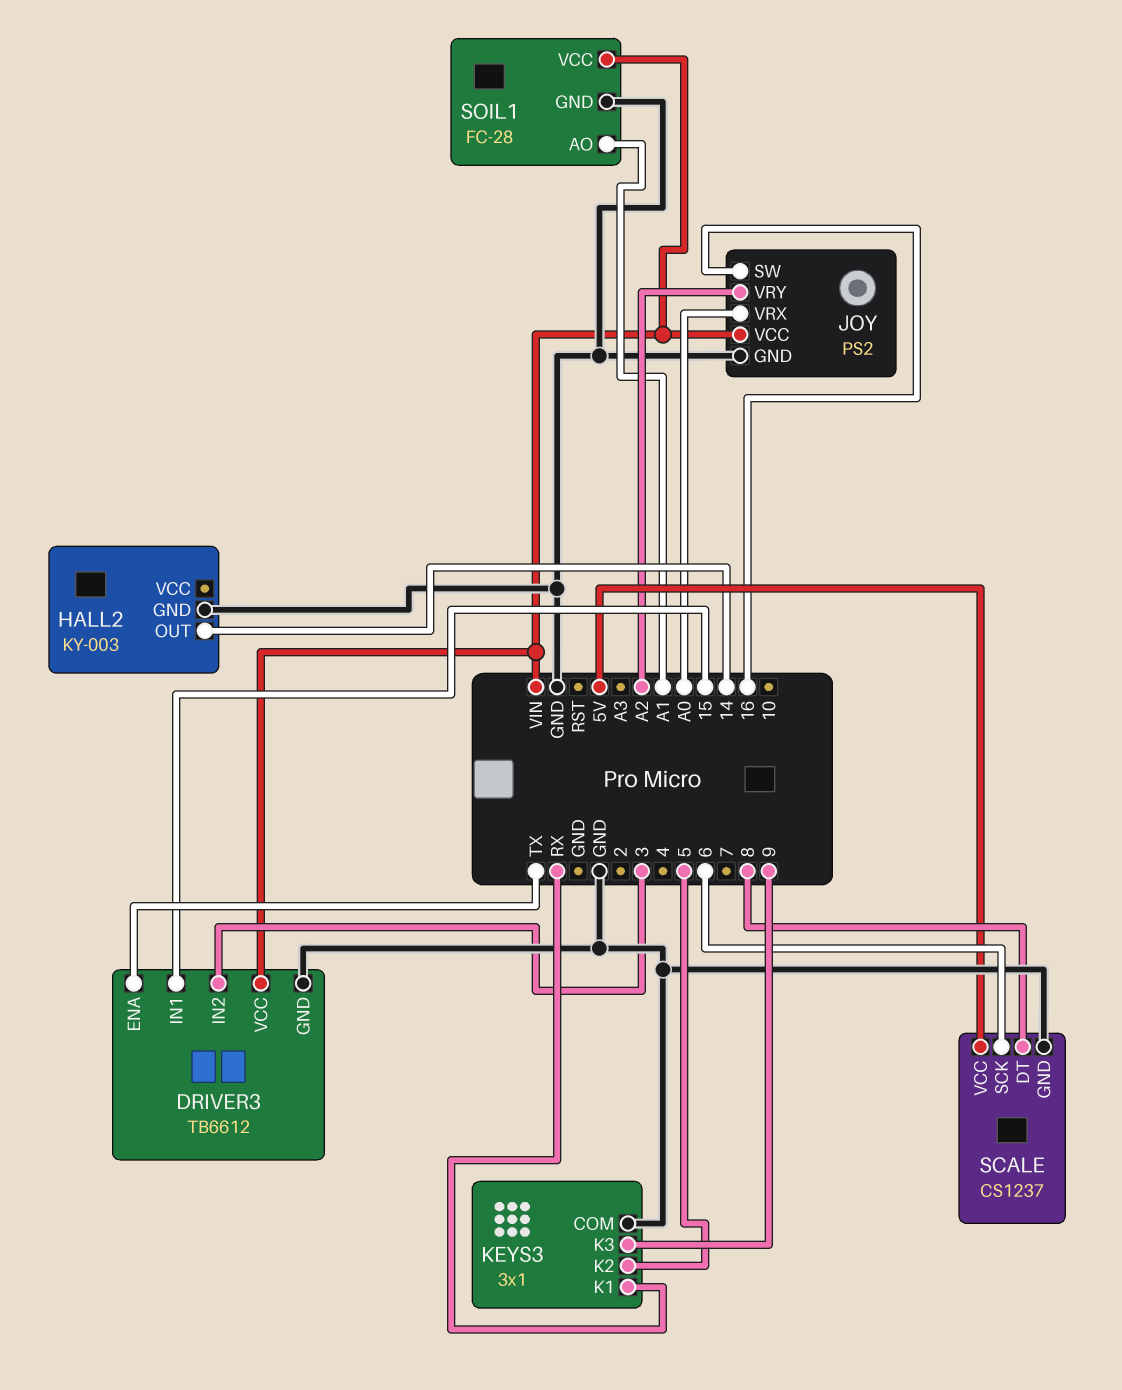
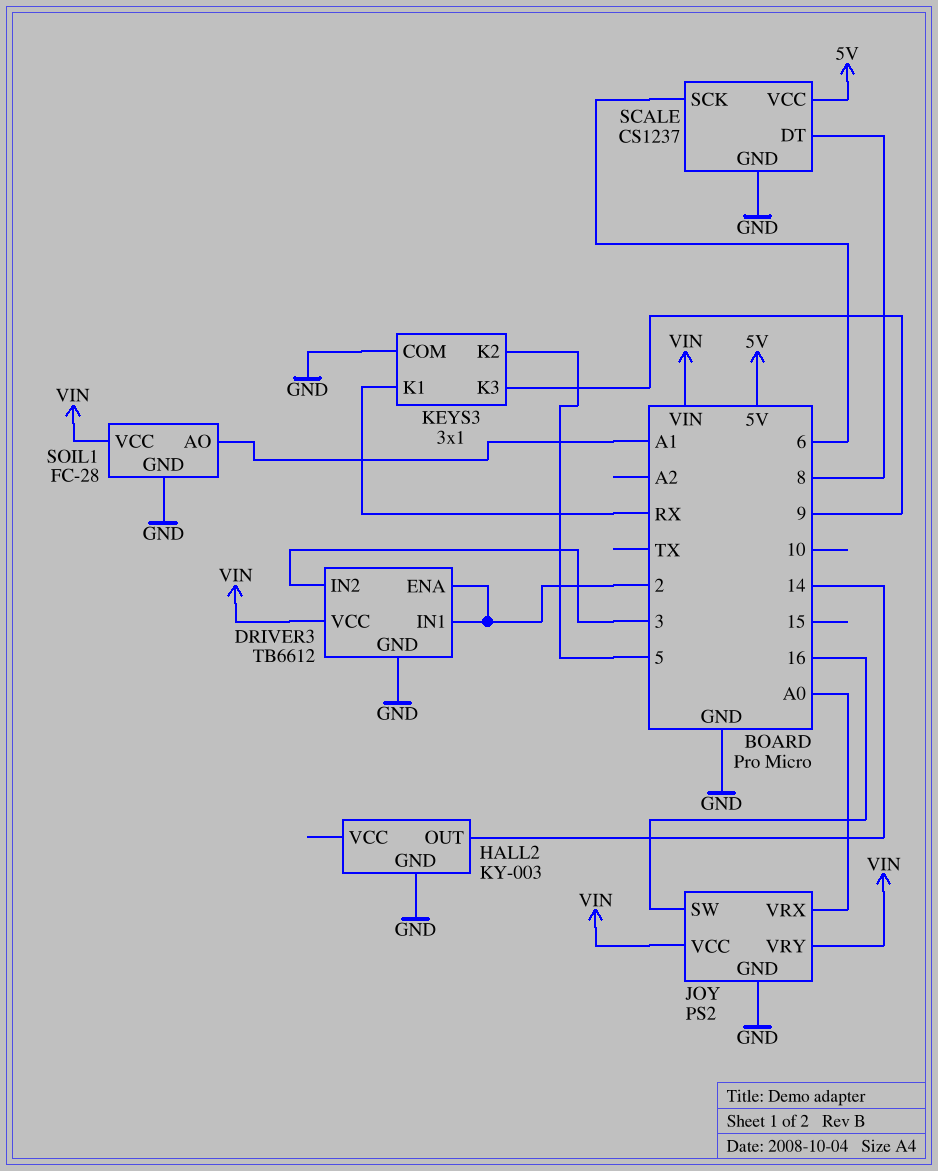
DRIVER3 pin ENA: TX -> 2
DRIVER3 pin IN1: 15 -> 2
JOY pin VRY: A2 -> VIN

